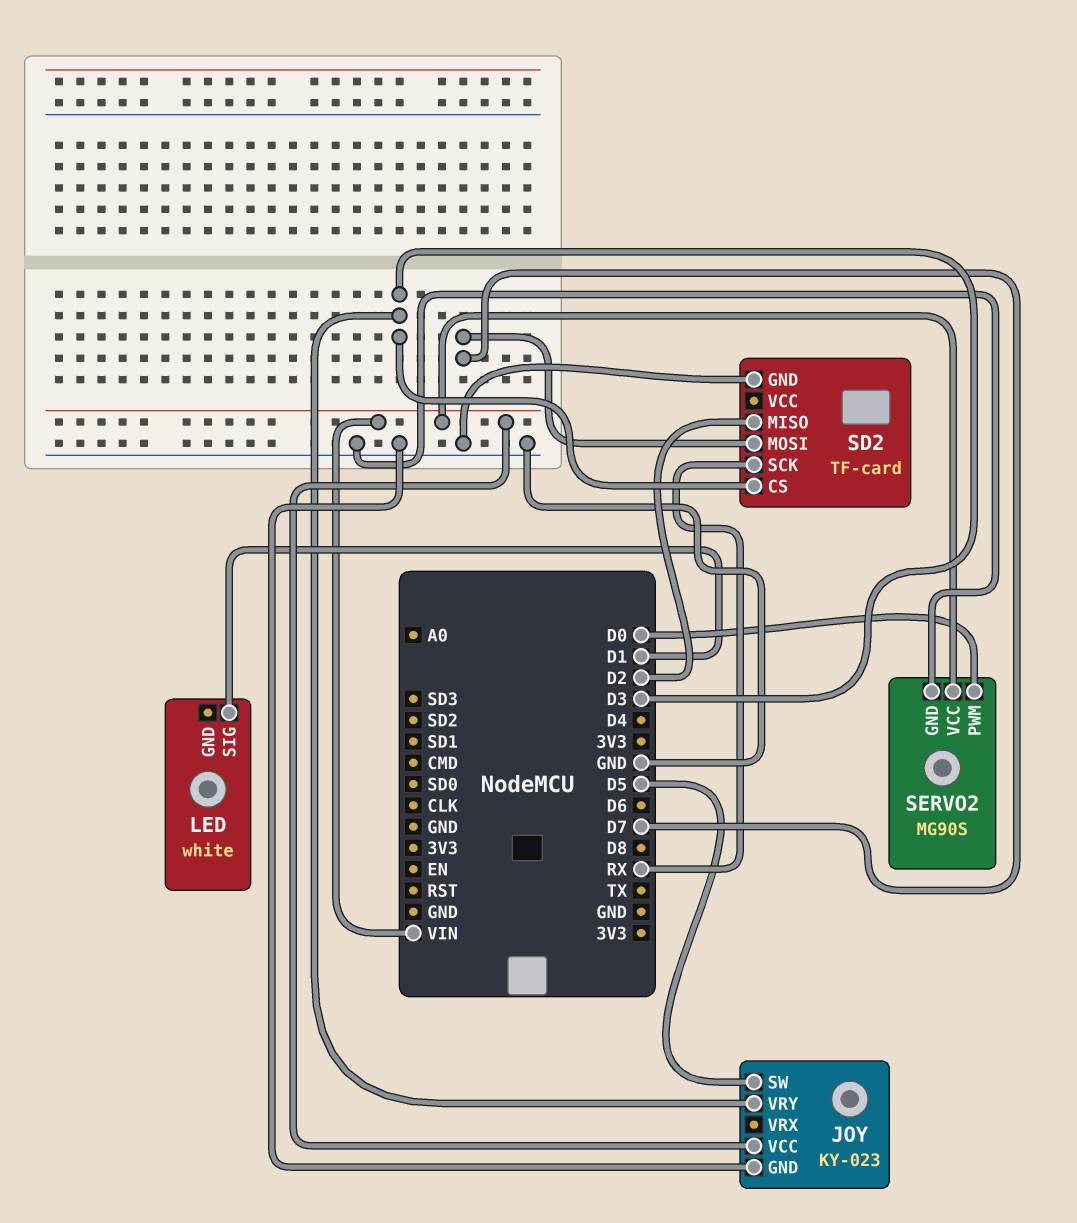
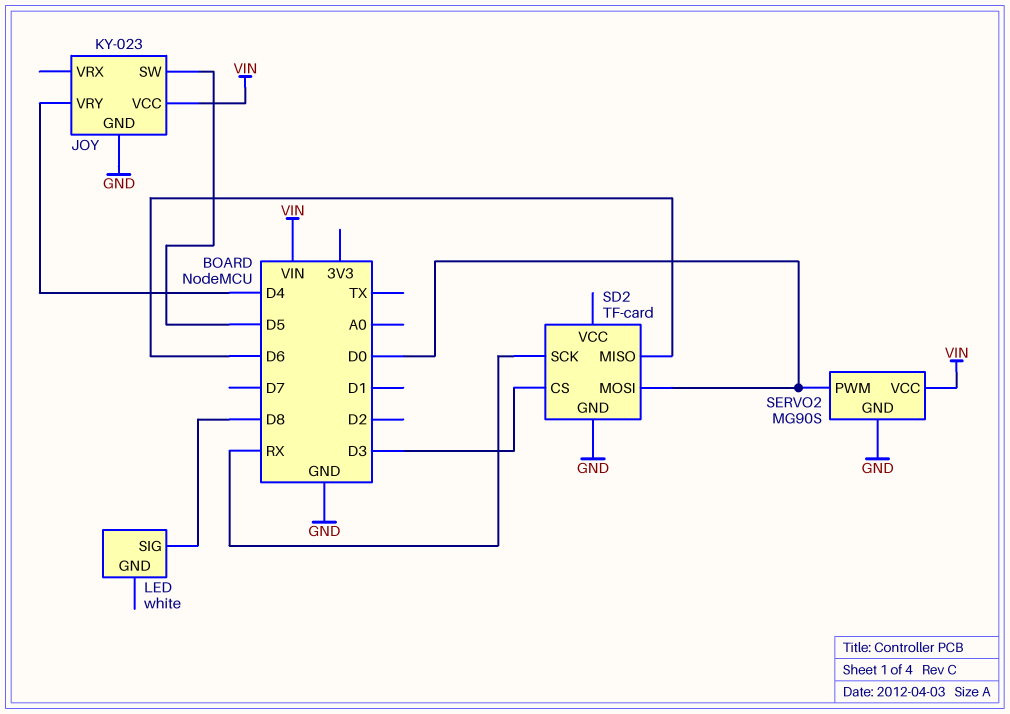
JOY pin VRY: D3 -> D4
LED pin SIG: D1 -> D8
SD2 pin MISO: D2 -> D6
SD2 pin MOSI: D7 -> D0

